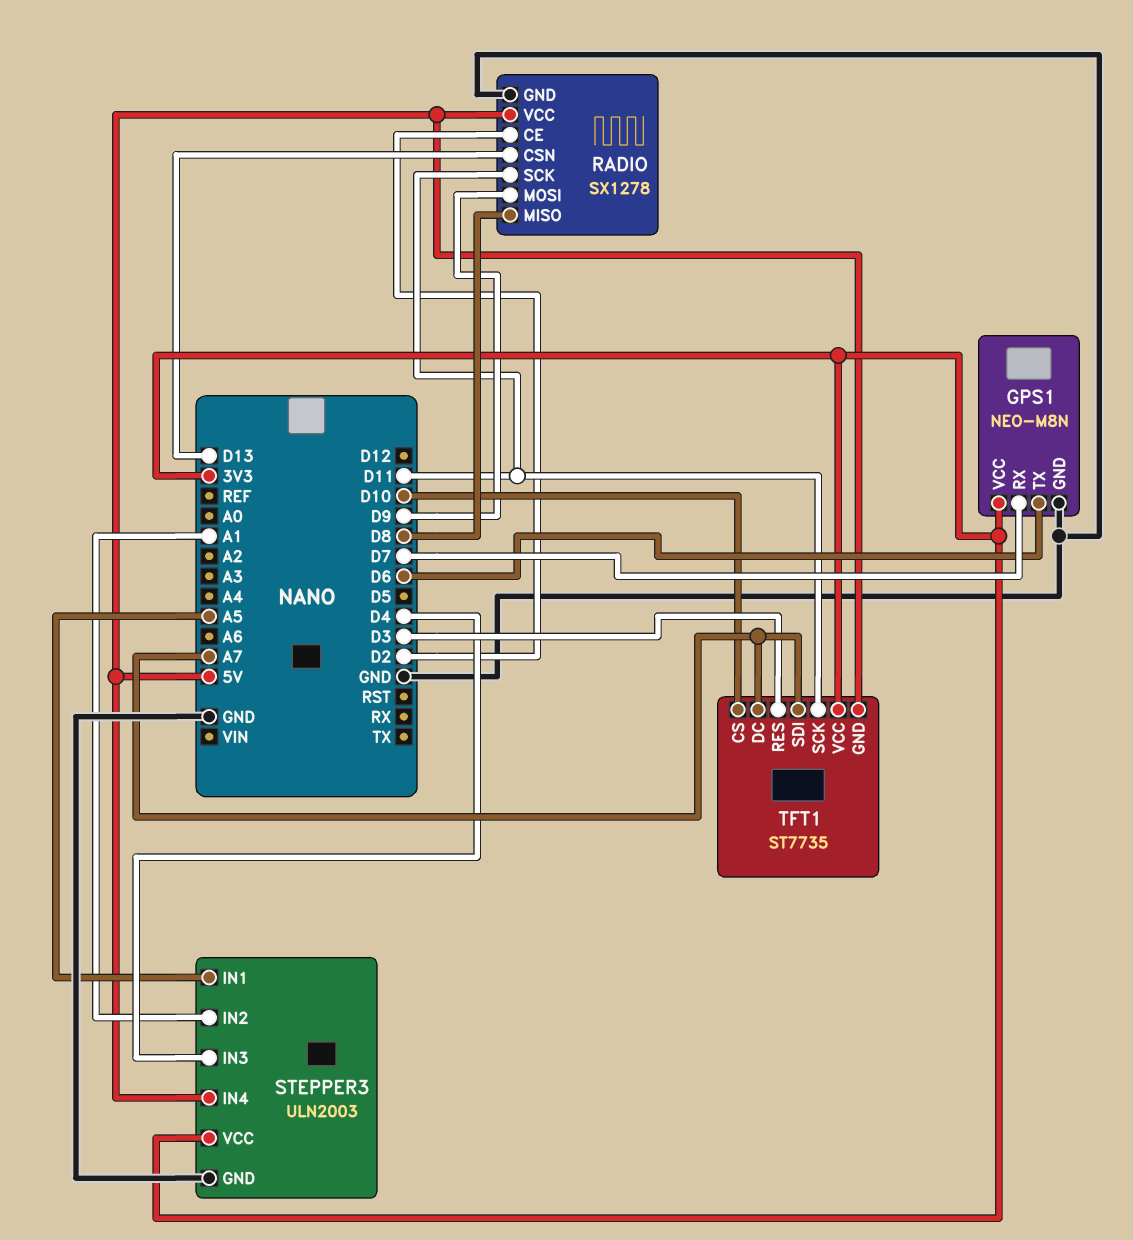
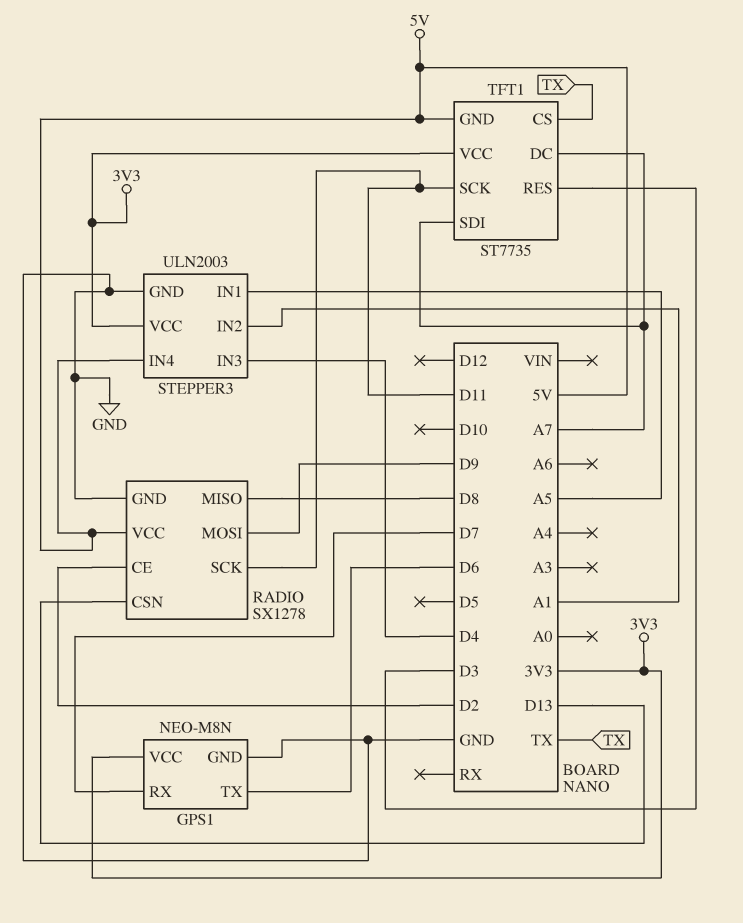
TFT1 pin CS: D10 -> TX

